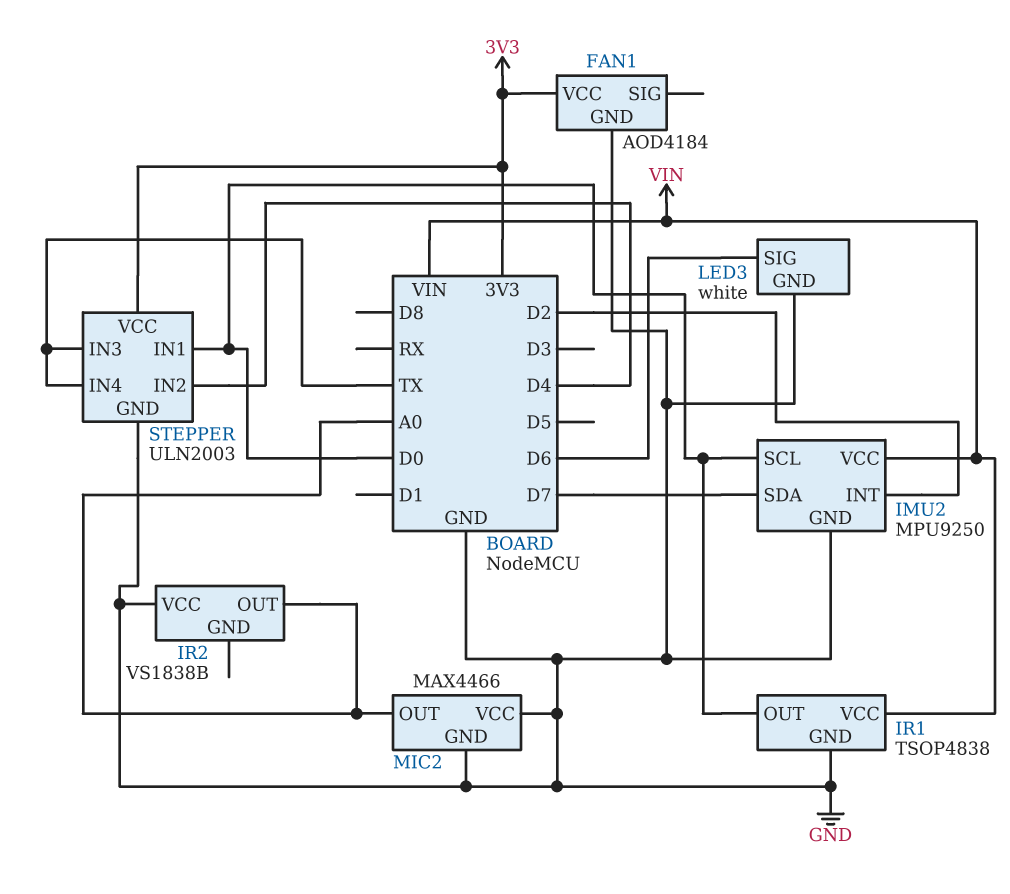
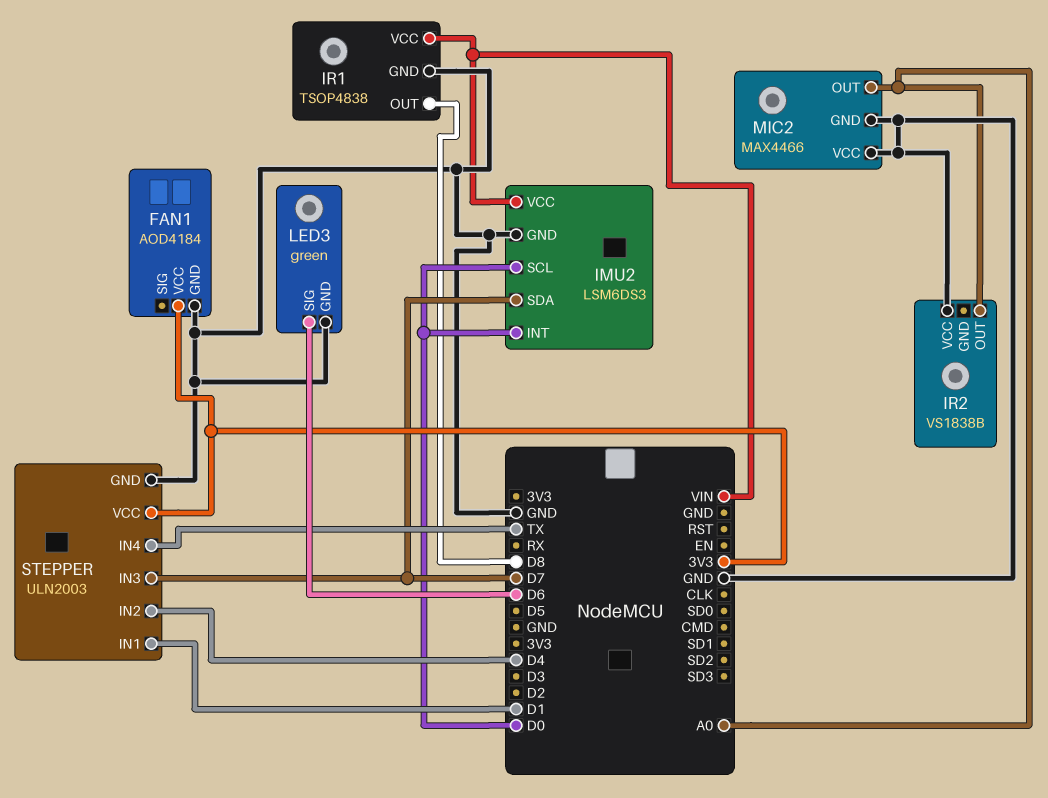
IMU2: MPU9250 -> LSM6DS3
IMU2 pin INT: D2 -> D0
IR1 pin OUT: D0 -> D8
LED3: white -> green
STEPPER pin IN1: D0 -> D1
STEPPER pin IN3: TX -> D7

